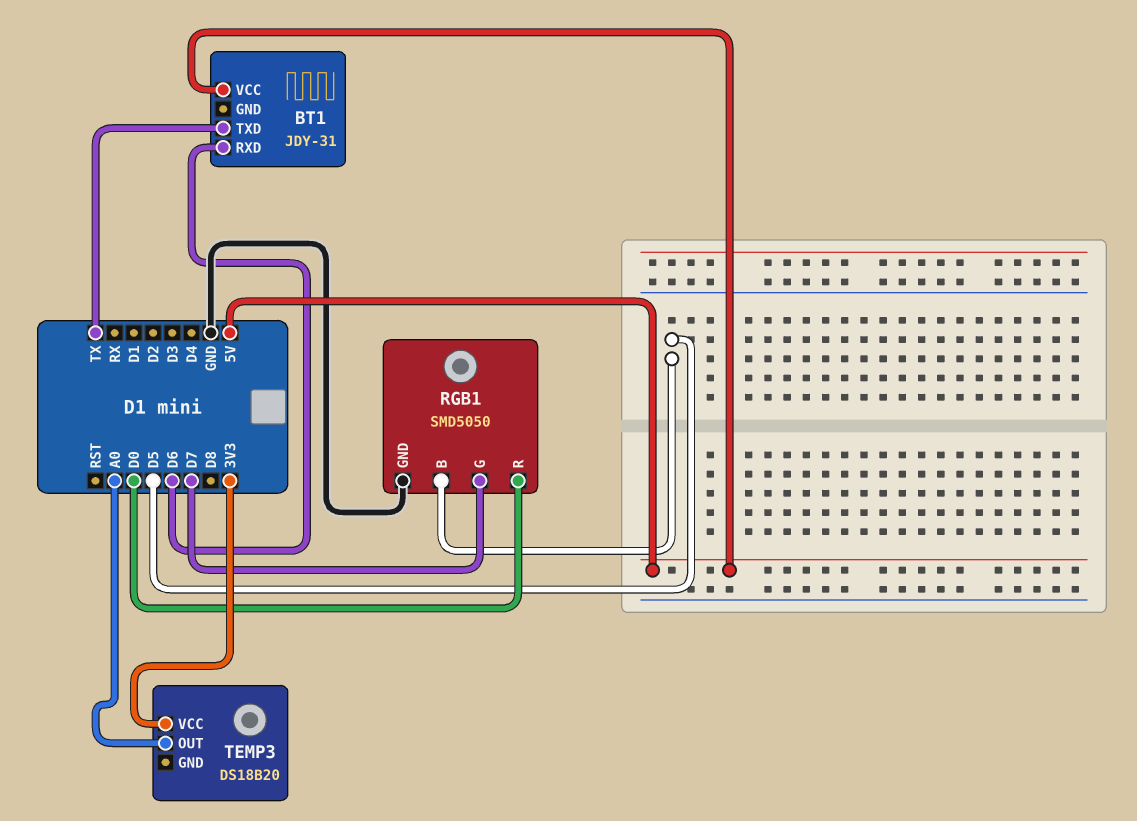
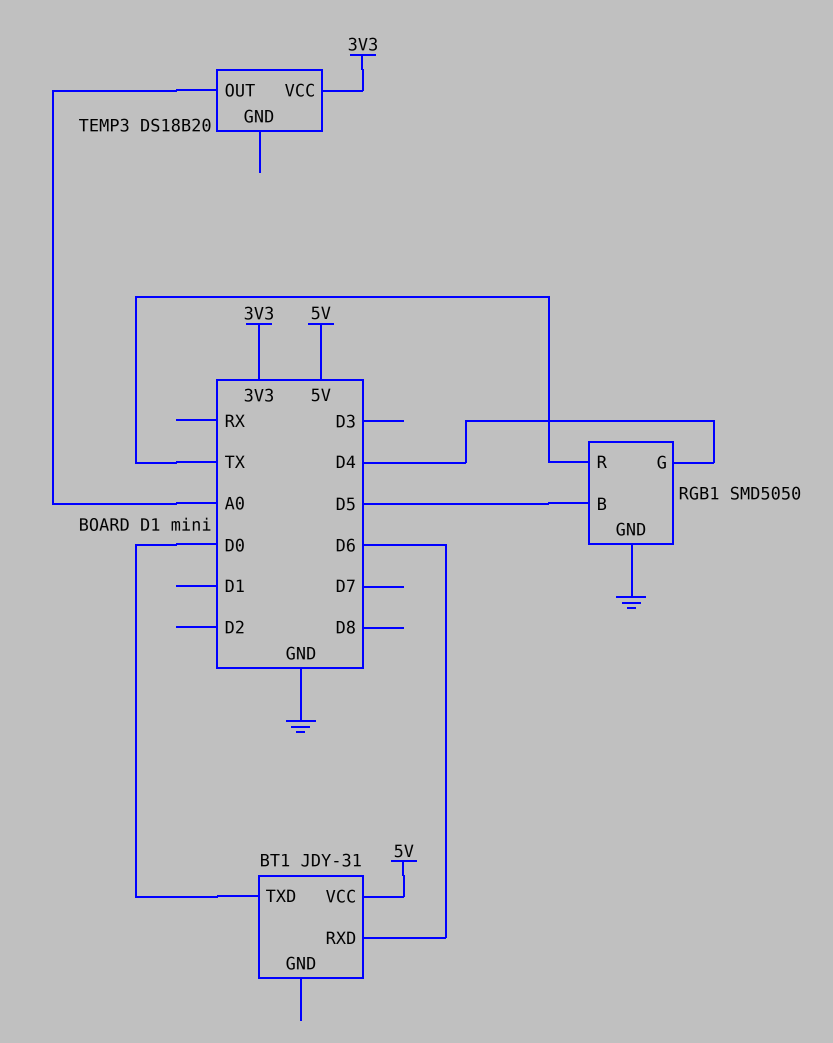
BT1 pin TXD: TX -> D0
RGB1 pin G: D7 -> D4
RGB1 pin R: D0 -> TX

